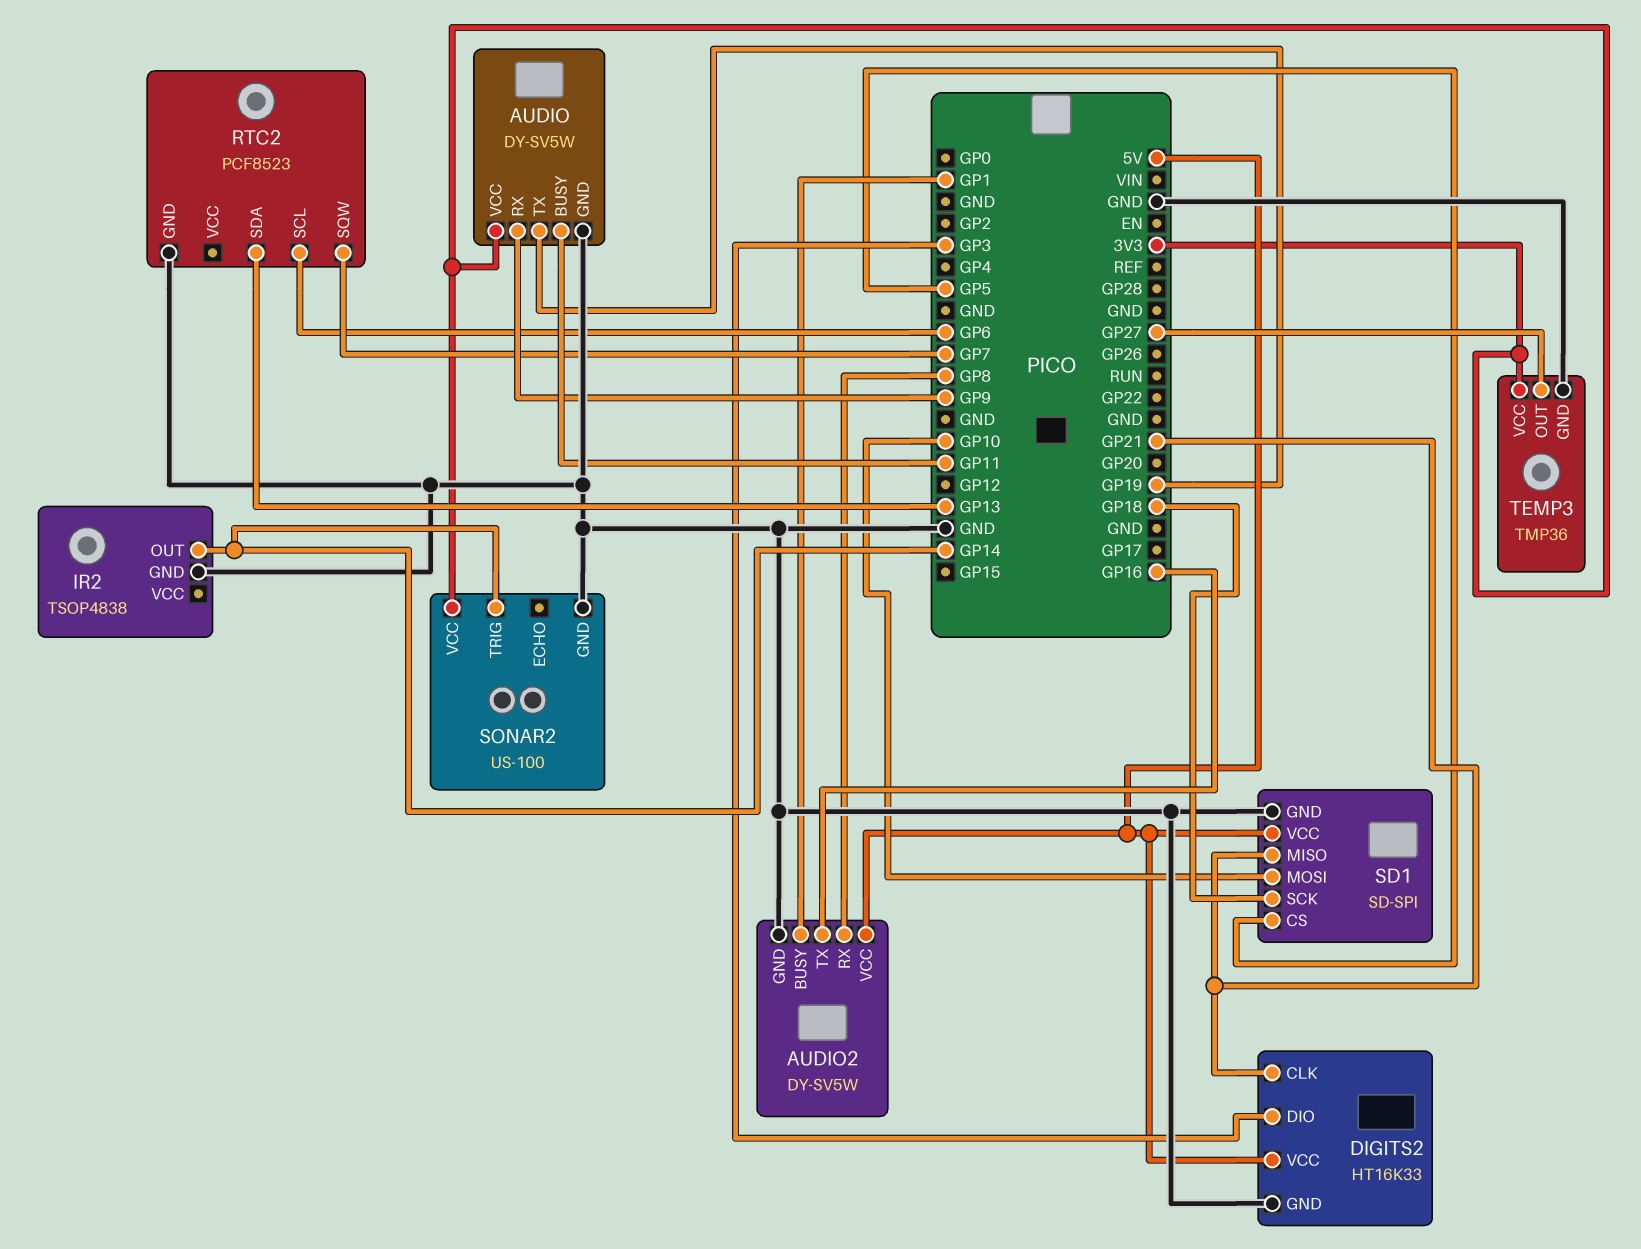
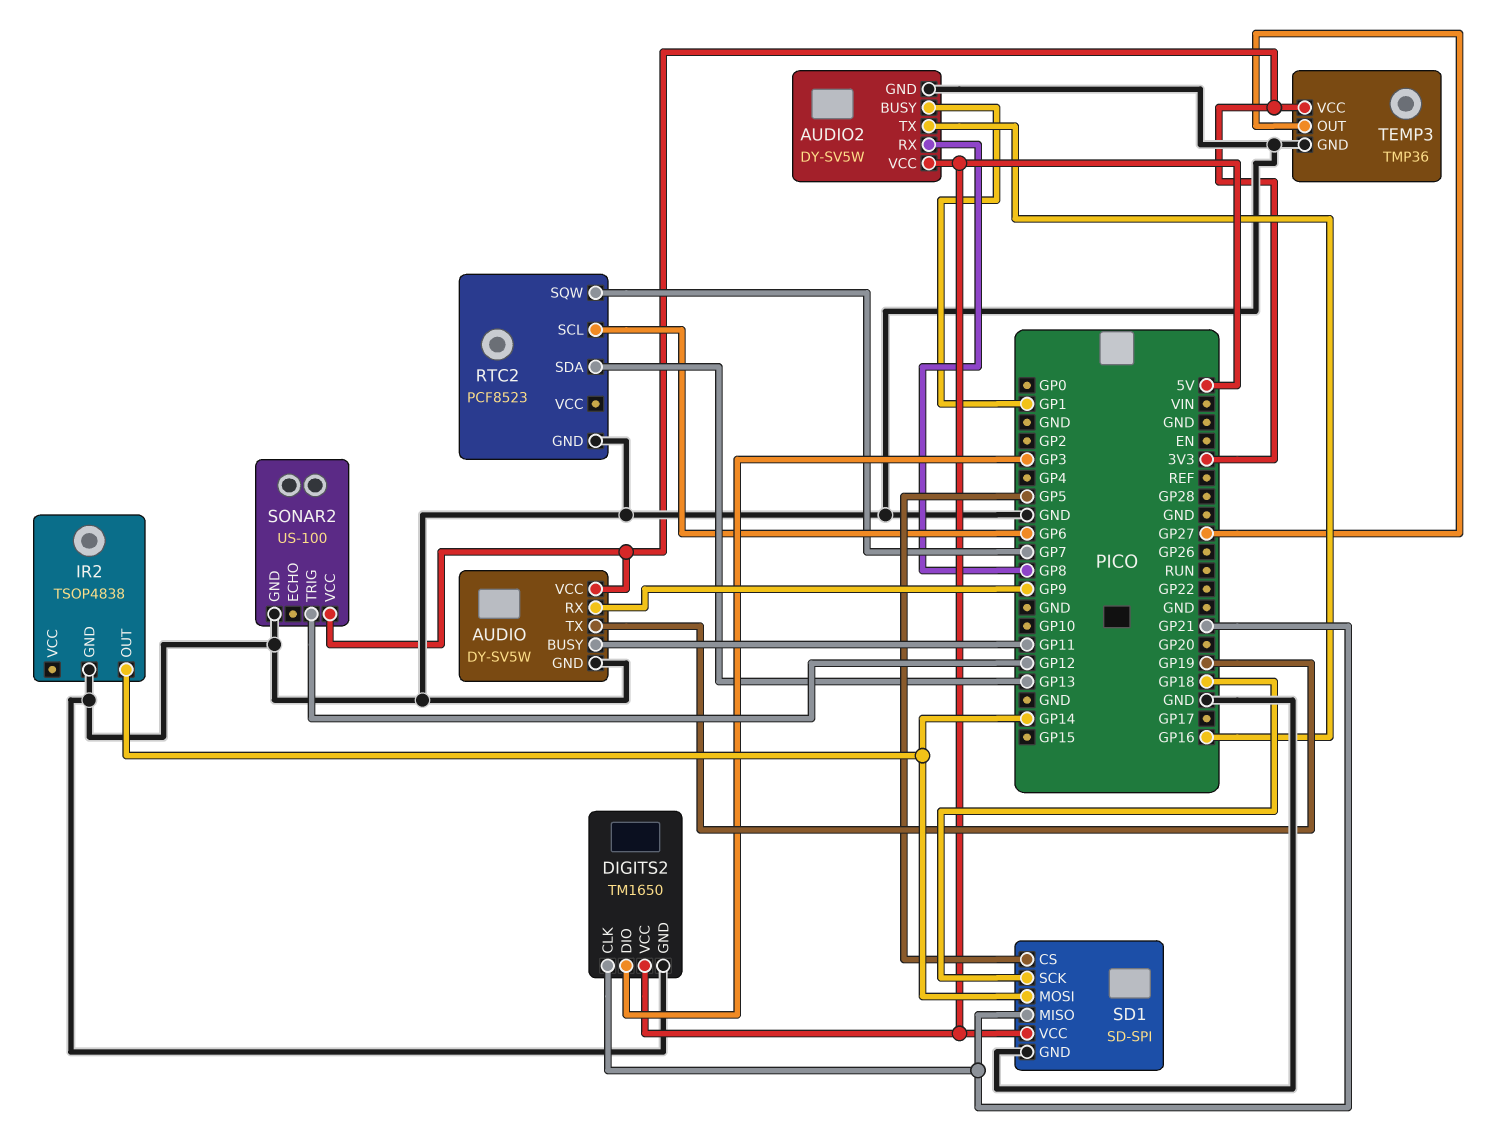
DIGITS2: HT16K33 -> TM1650
SD1 pin MOSI: GP10 -> GP14
SONAR2 pin TRIG: GP14 -> GP12

